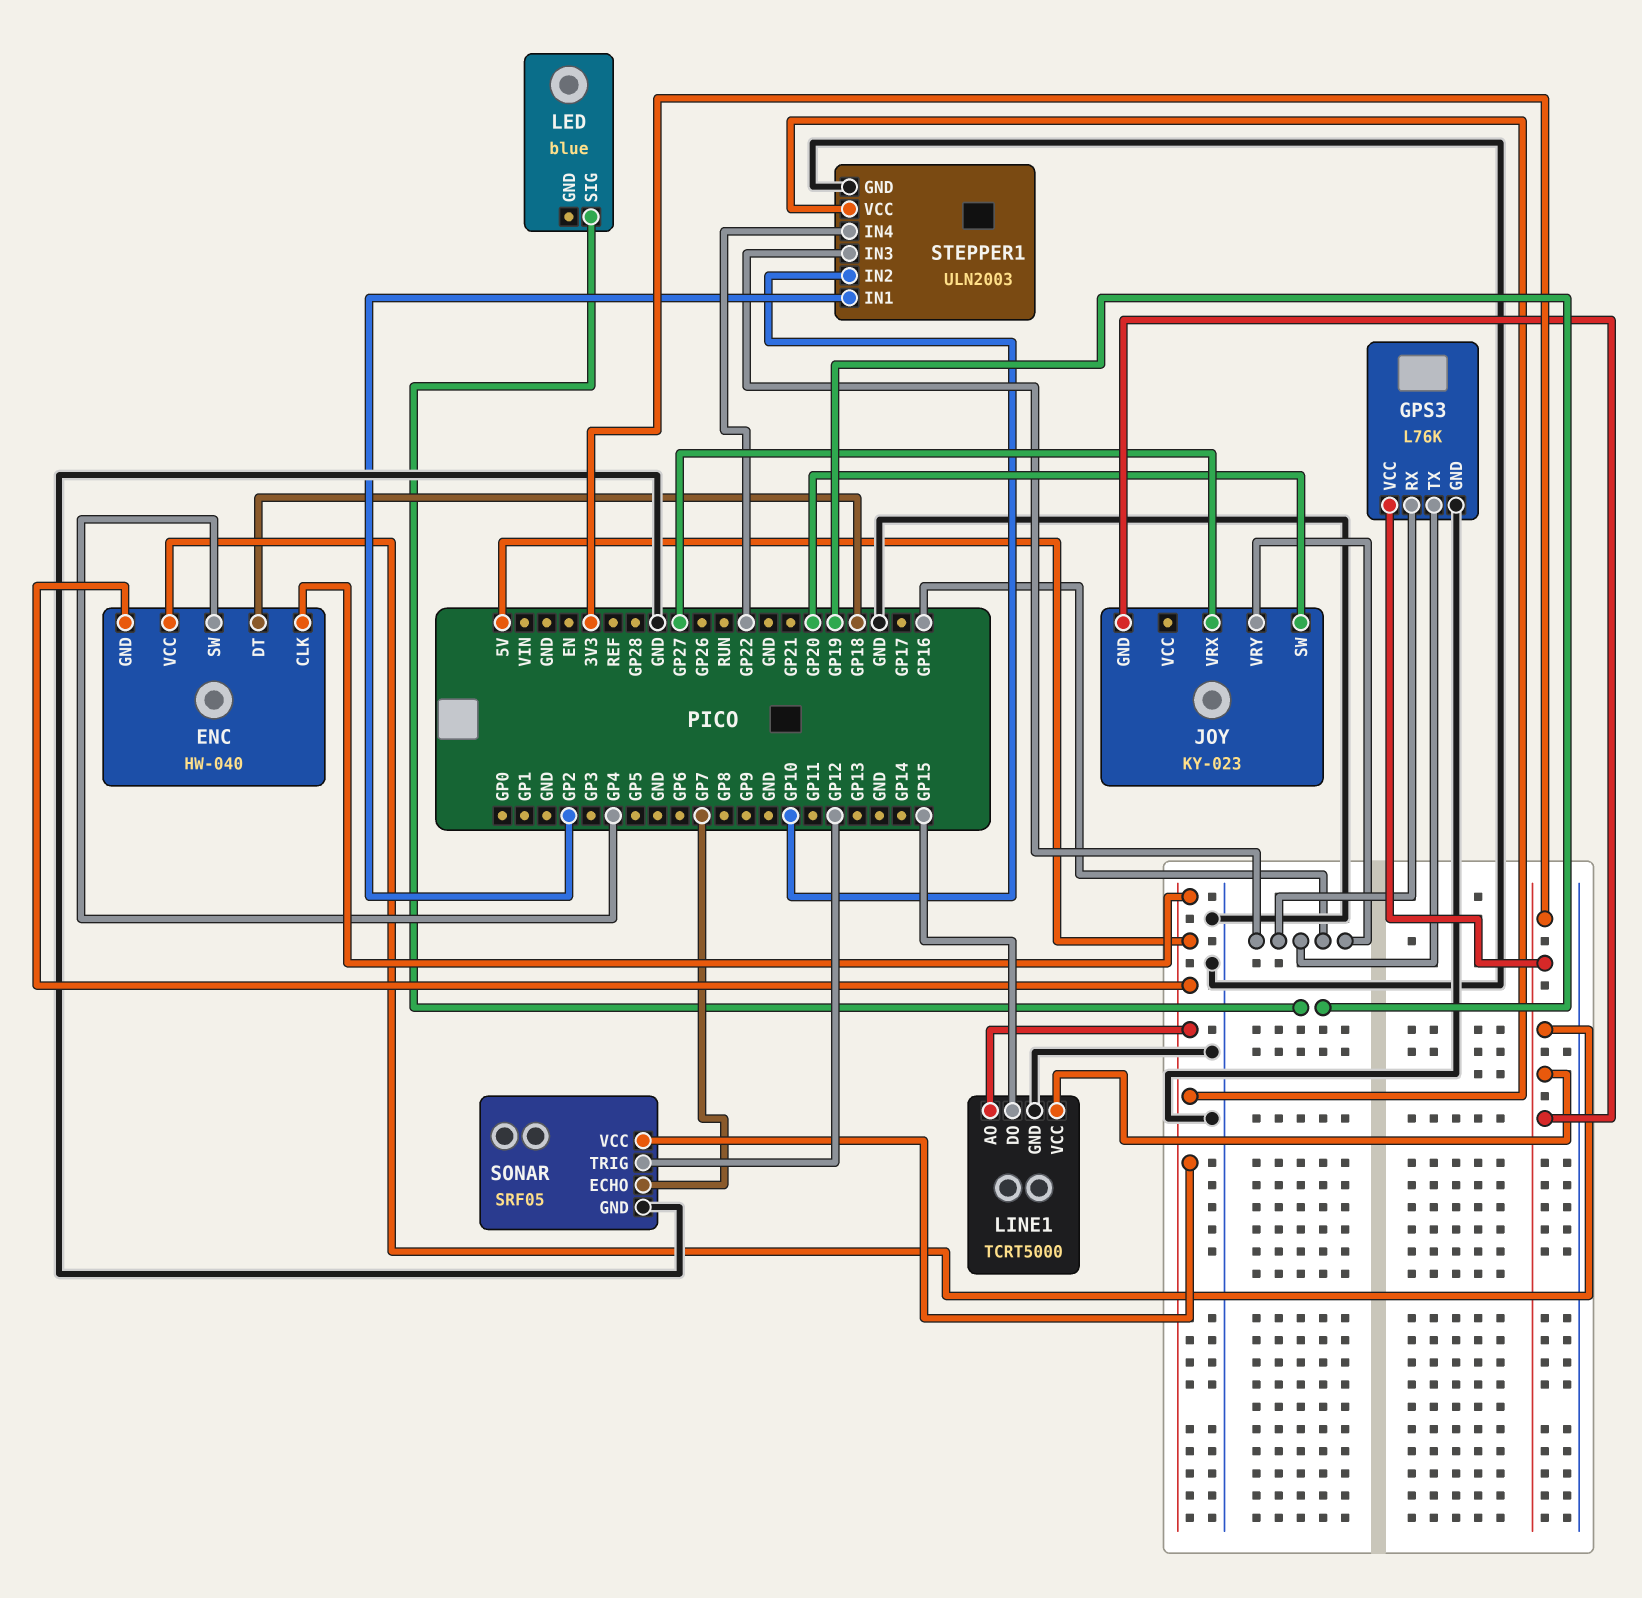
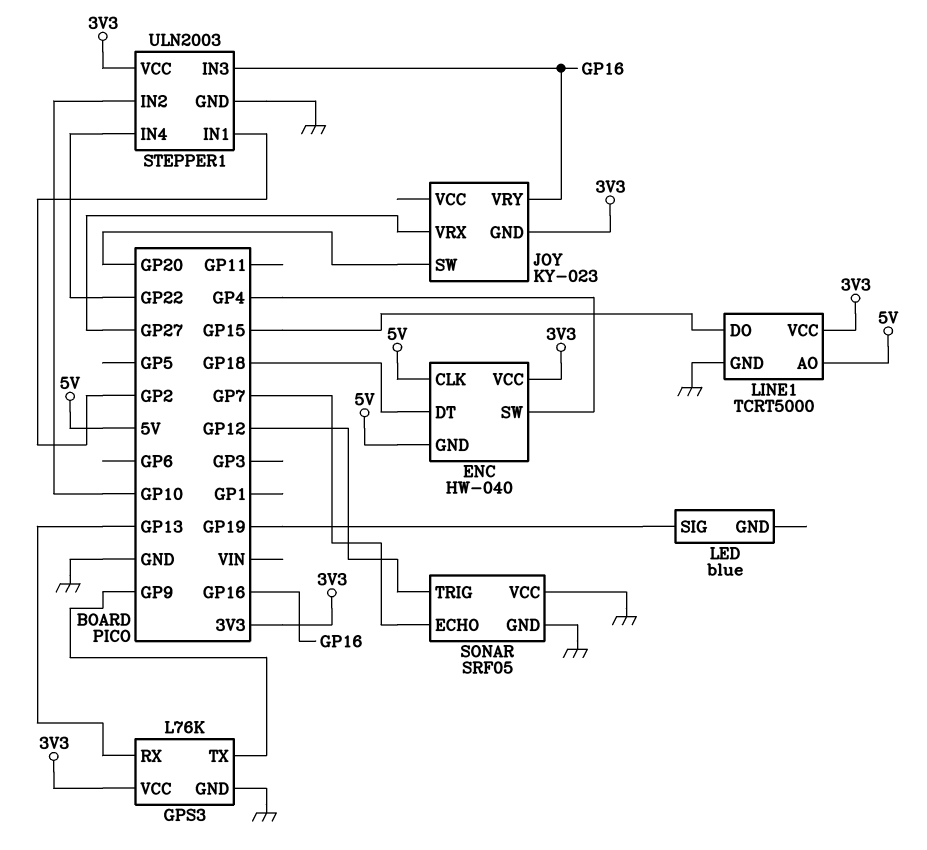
GPS3 pin RX: GP16 -> GP13
GPS3 pin TX: GP16 -> GP9
SONAR pin VCC: 5V -> GND
STEPPER1 pin VCC: 5V -> 3V3

